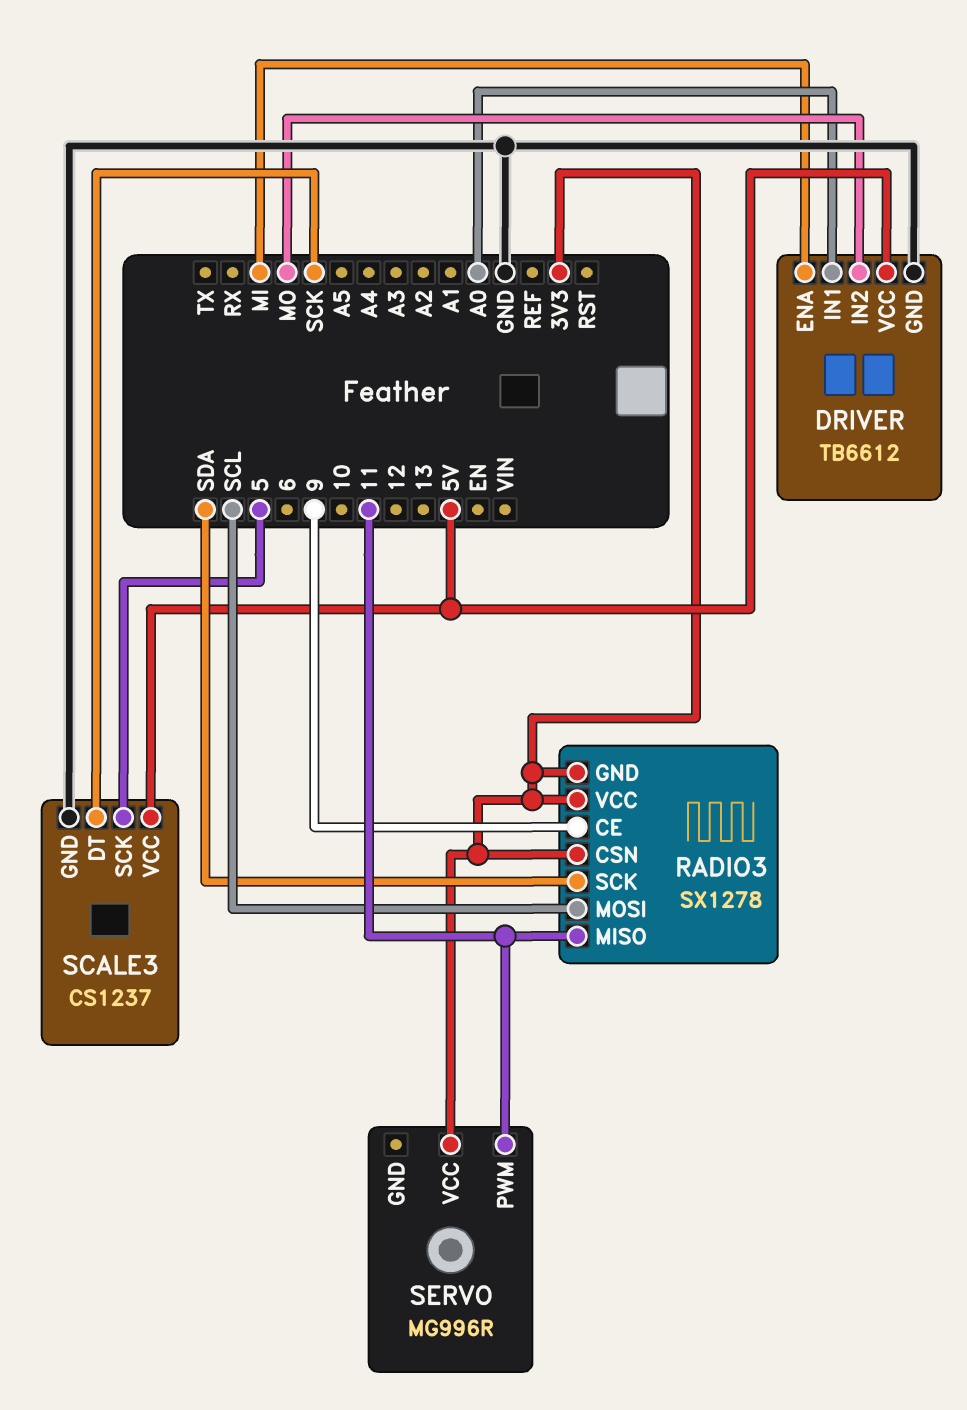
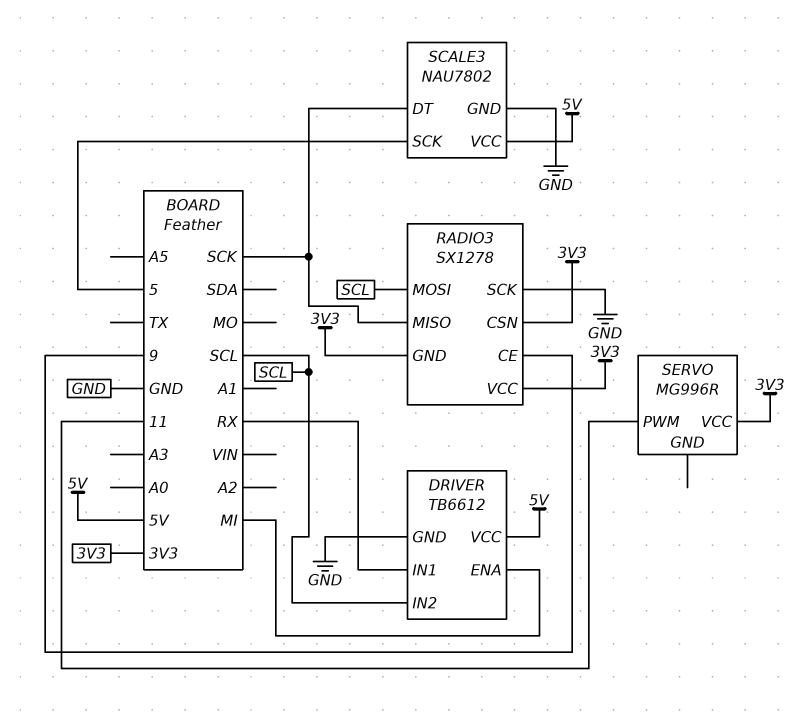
DRIVER pin IN1: A0 -> RX
DRIVER pin IN2: MO -> SCL
RADIO3 pin MISO: 11 -> SCK
RADIO3 pin SCK: SDA -> GND
SCALE3: CS1237 -> NAU7802

